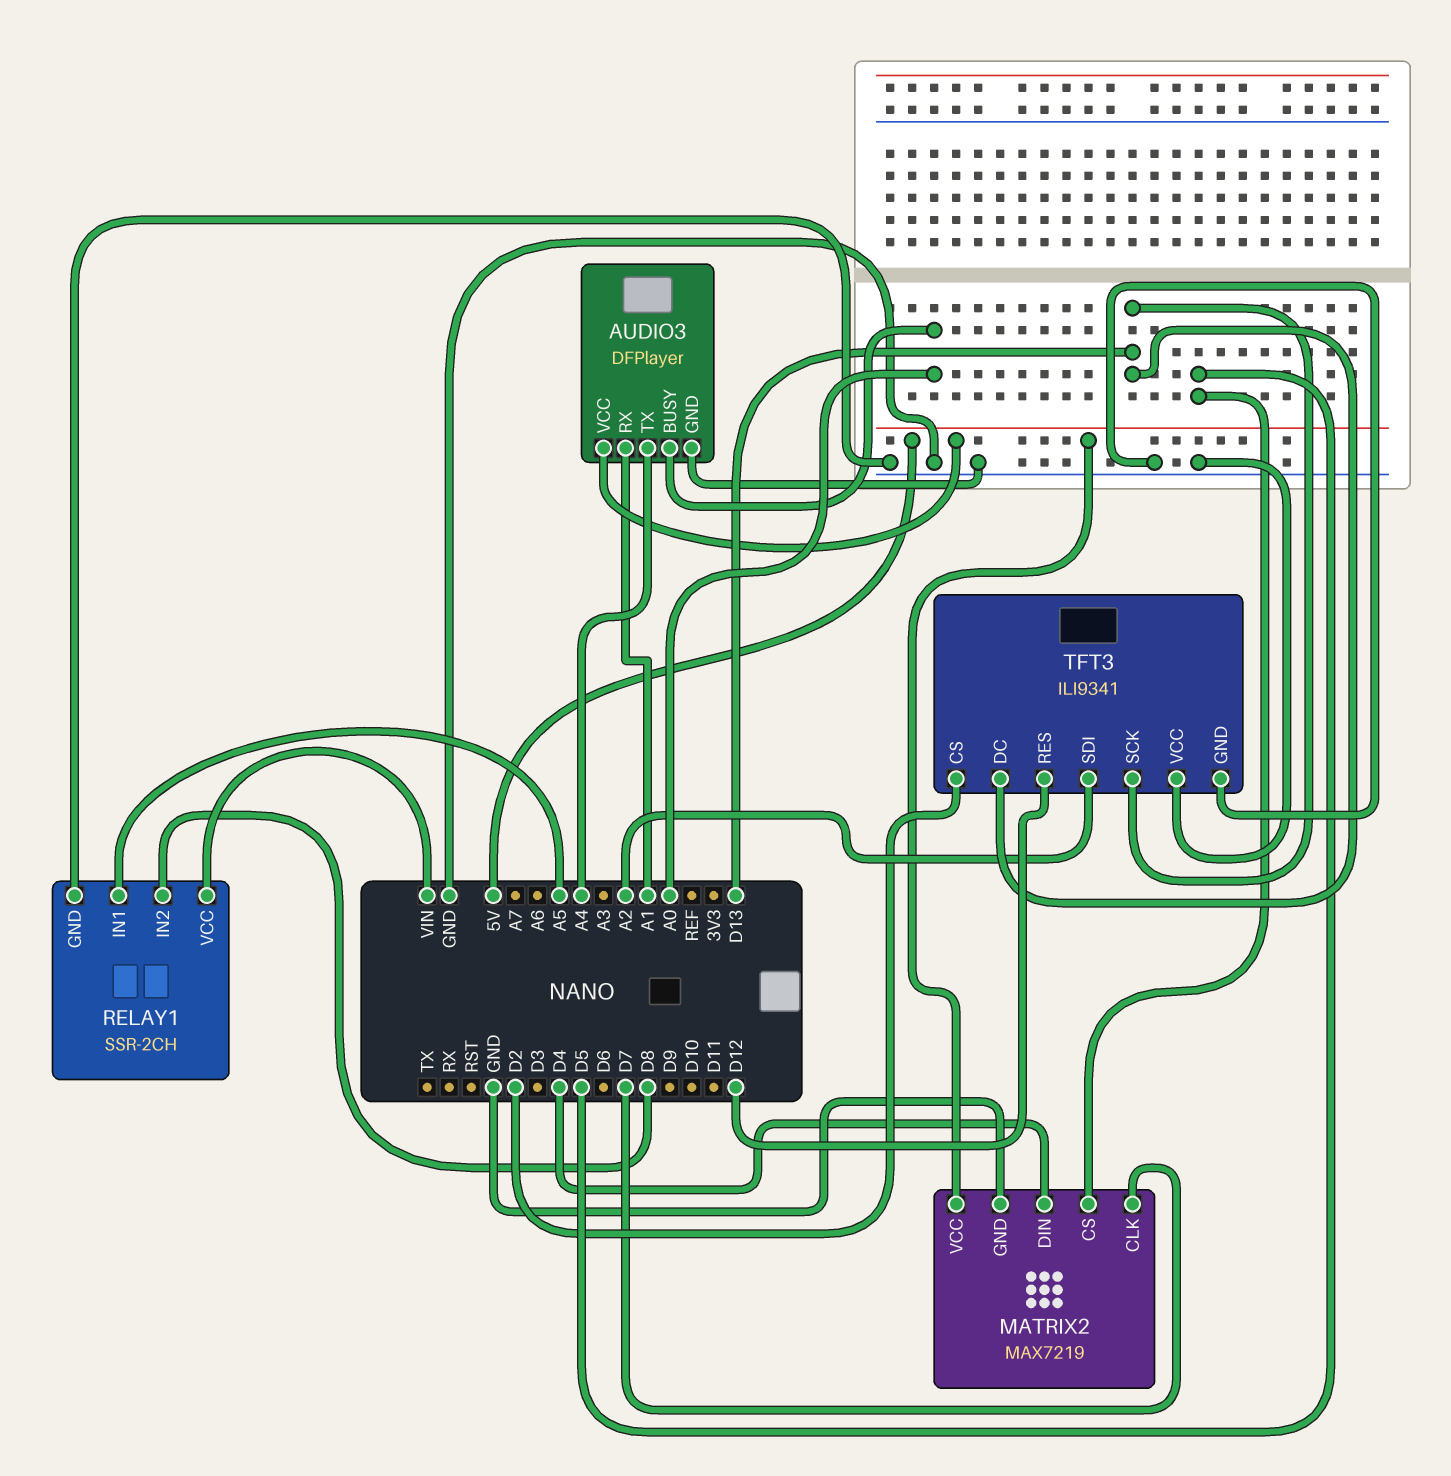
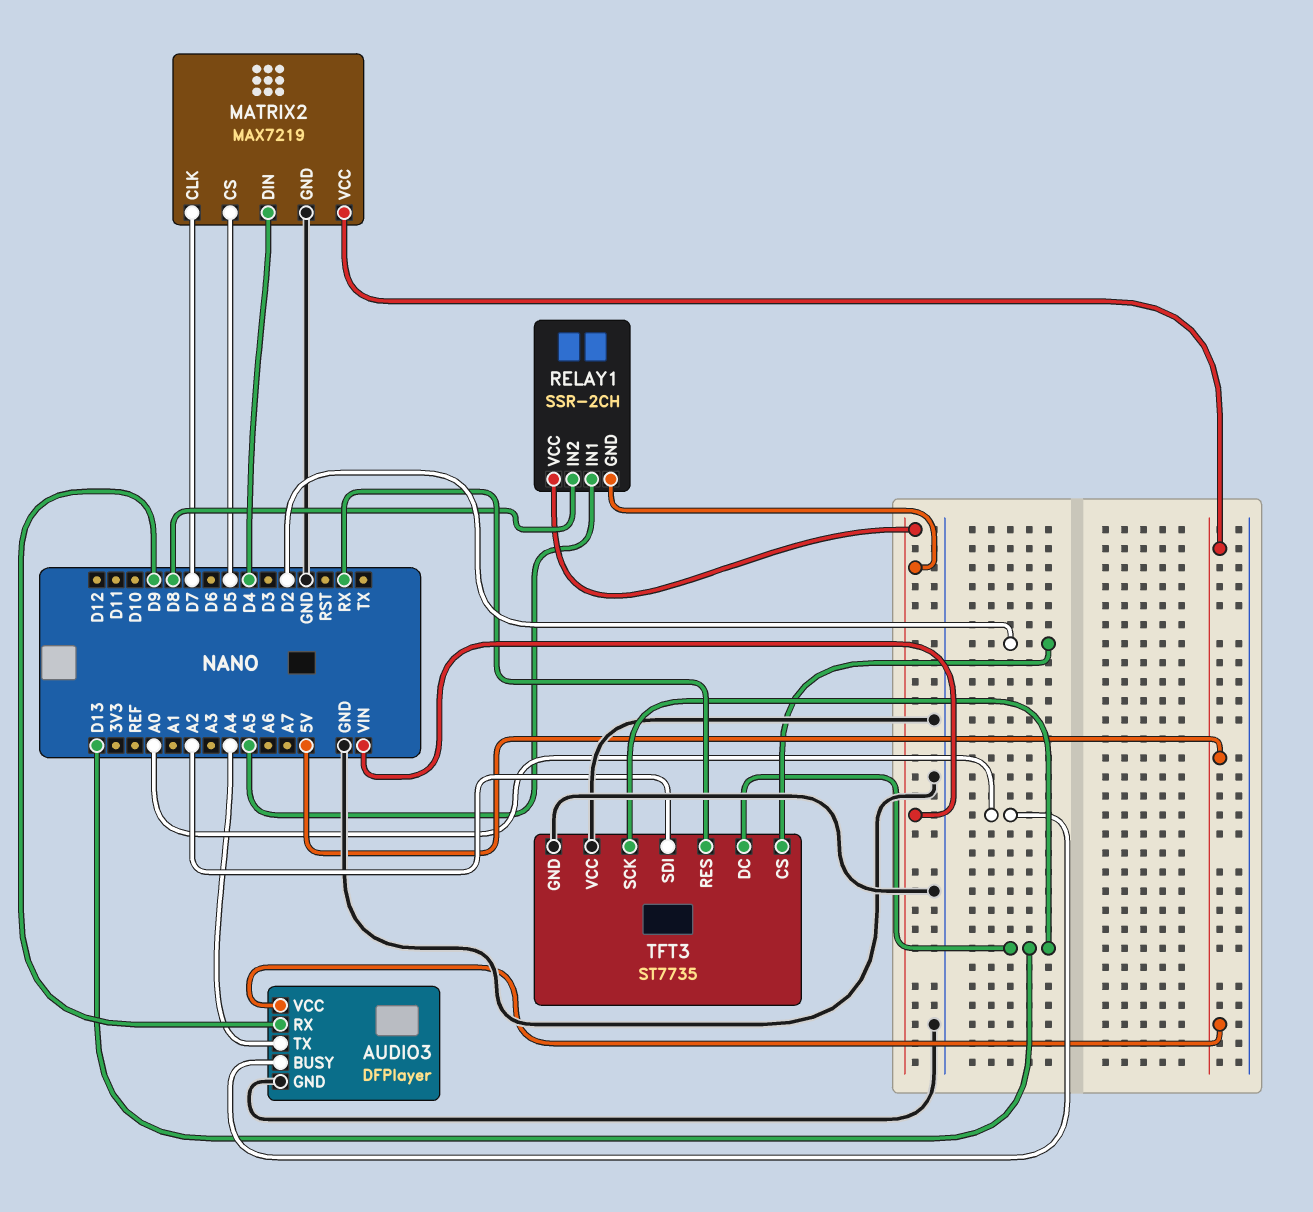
AUDIO3 pin RX: A1 -> D9
RELAY1 pin GND: GND -> VIN
TFT3: ILI9341 -> ST7735
TFT3 pin RES: D12 -> RX

